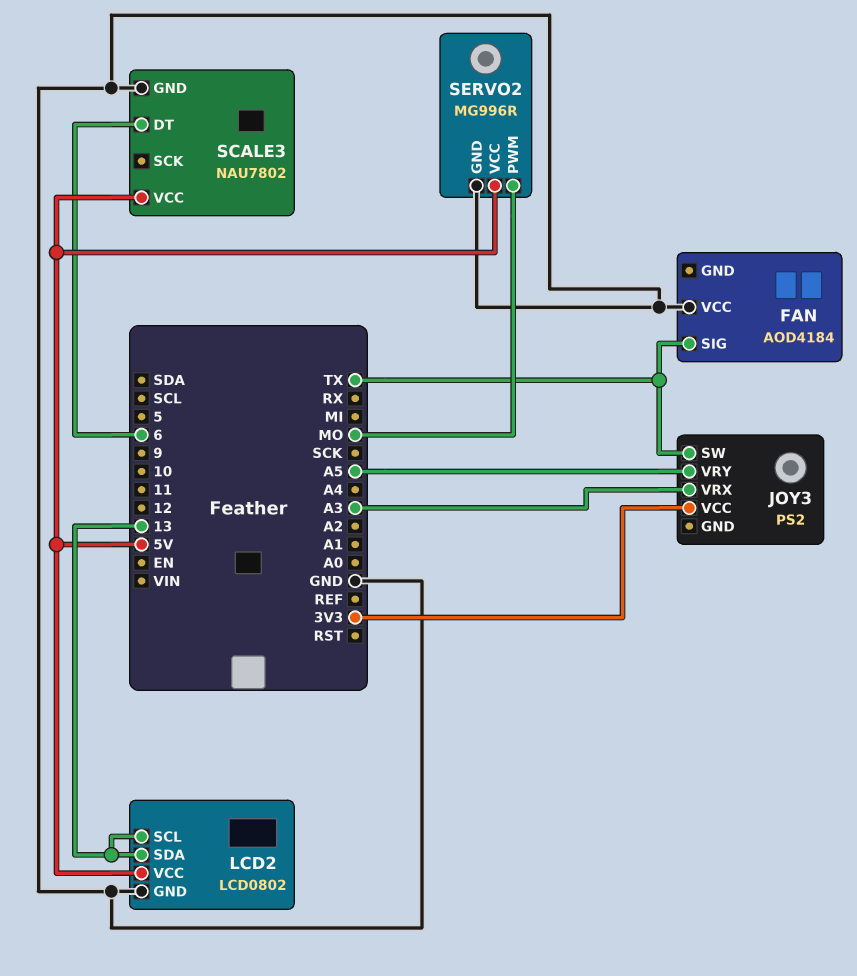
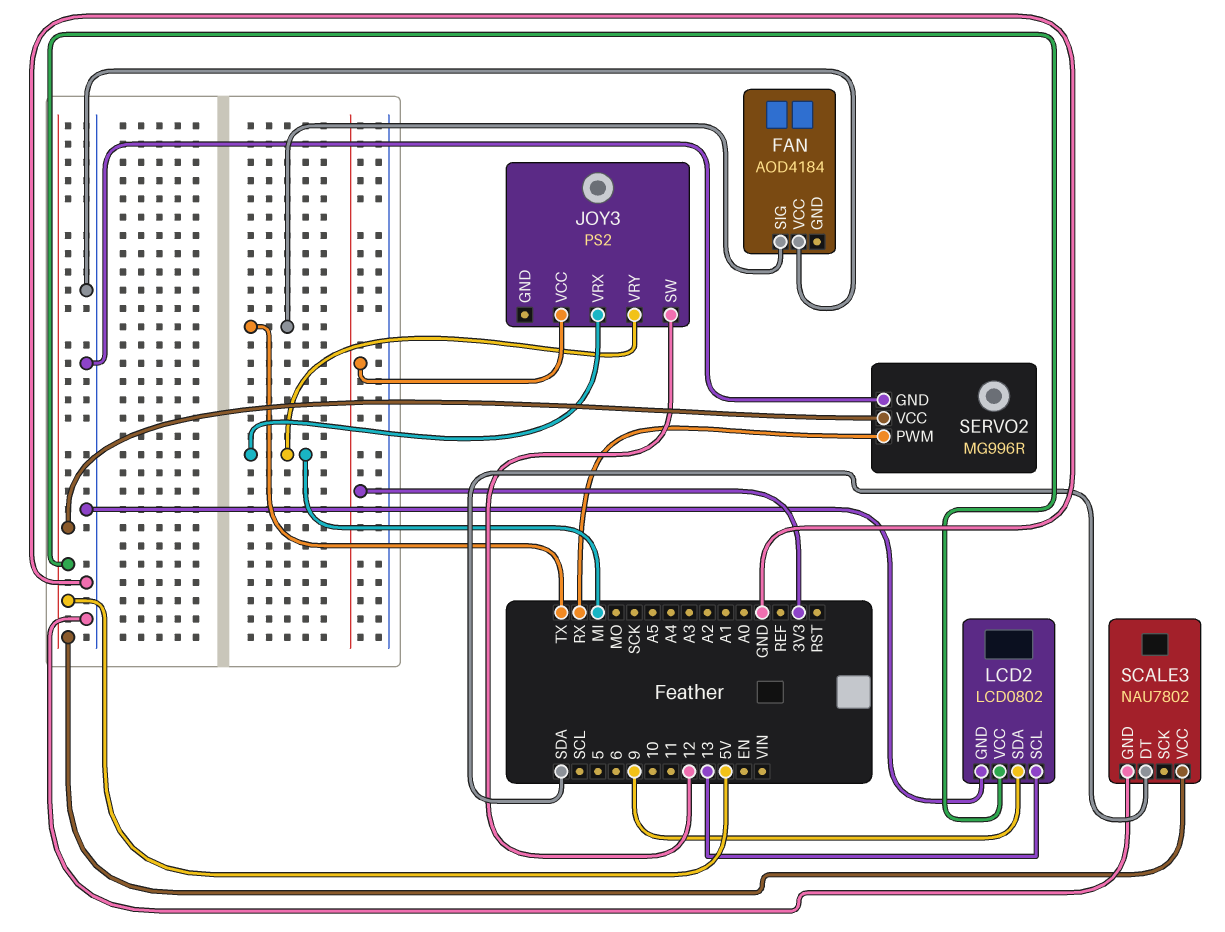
JOY3 pin SW: TX -> 12
JOY3 pin VRX: A3 -> MI
JOY3 pin VRY: A5 -> MI
LCD2 pin SDA: 13 -> 9
SCALE3 pin DT: 6 -> SDA
SERVO2 pin PWM: MO -> RX

